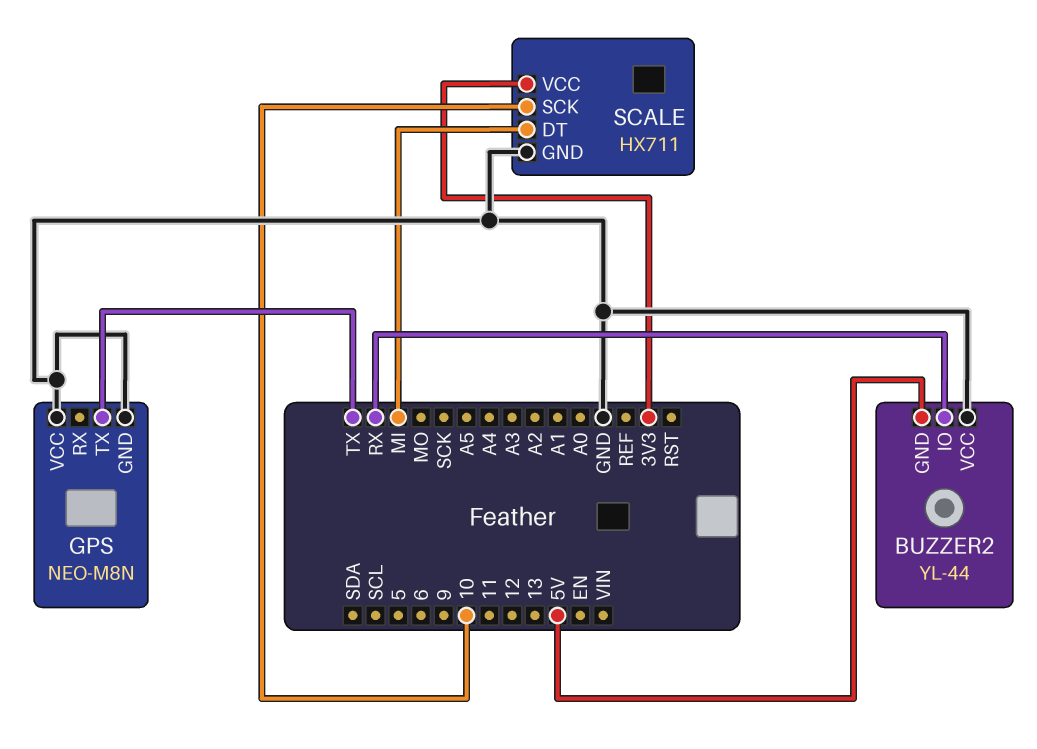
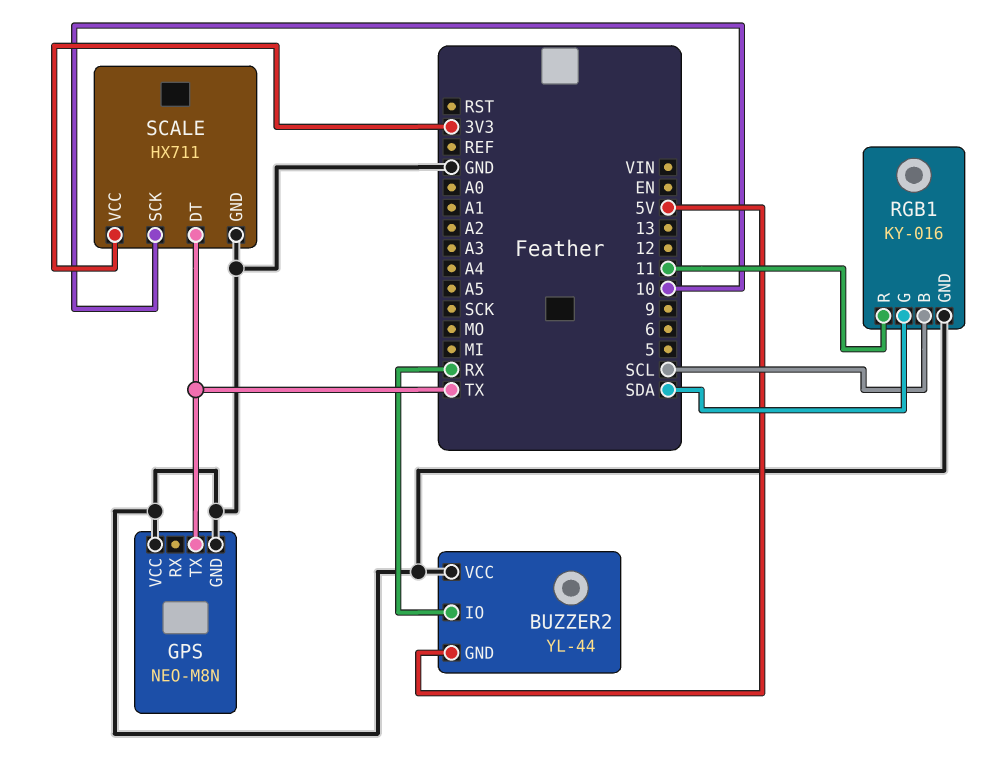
RGB1: none -> KY-016
RGB1 pin B: none -> SCL
RGB1 pin G: none -> SDA
RGB1 pin GND: none -> GND
RGB1 pin R: none -> 11
SCALE pin DT: MI -> TX

